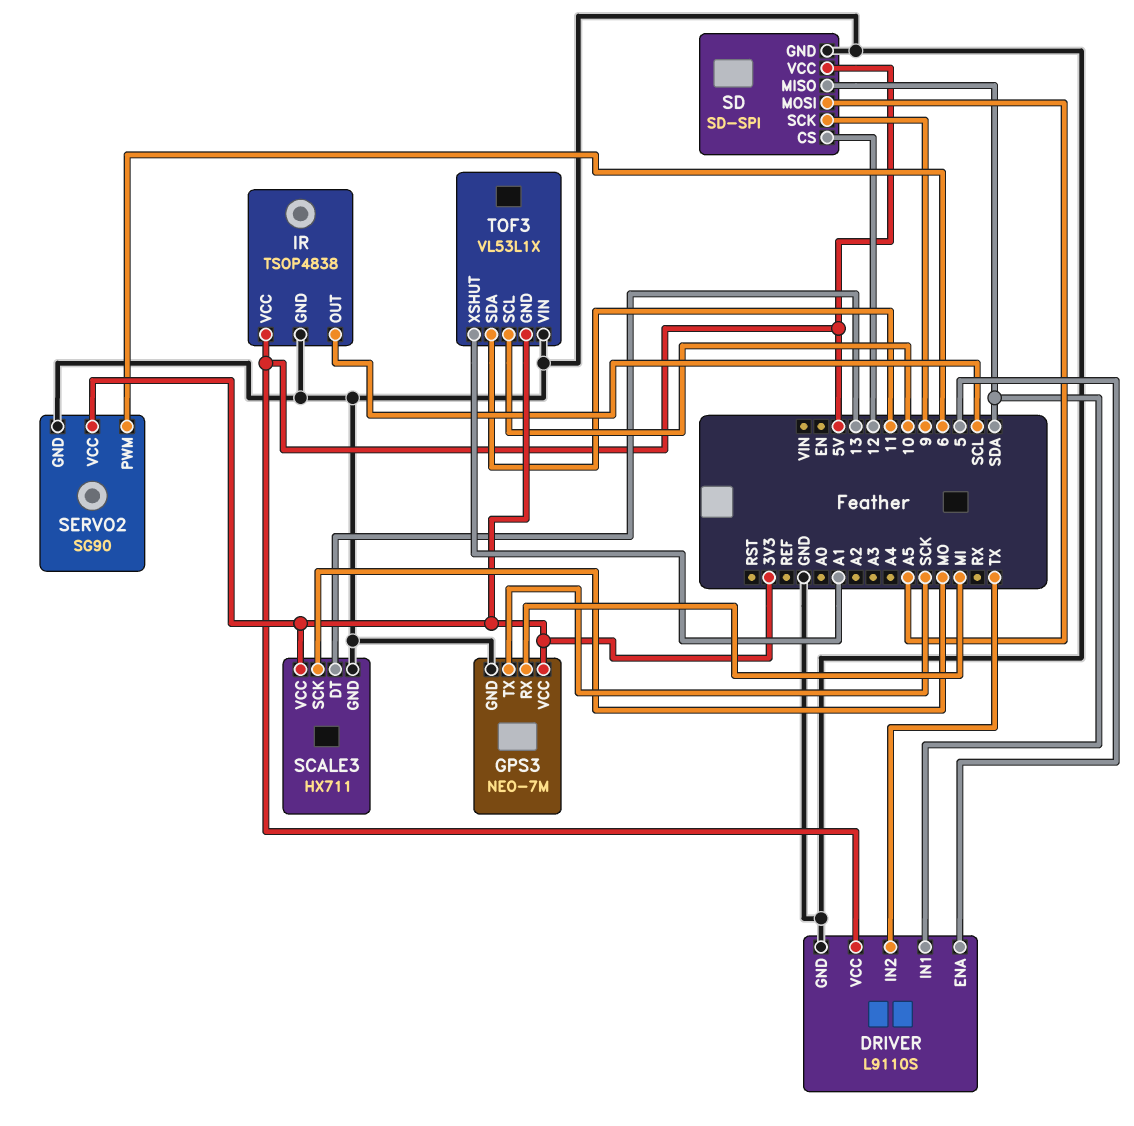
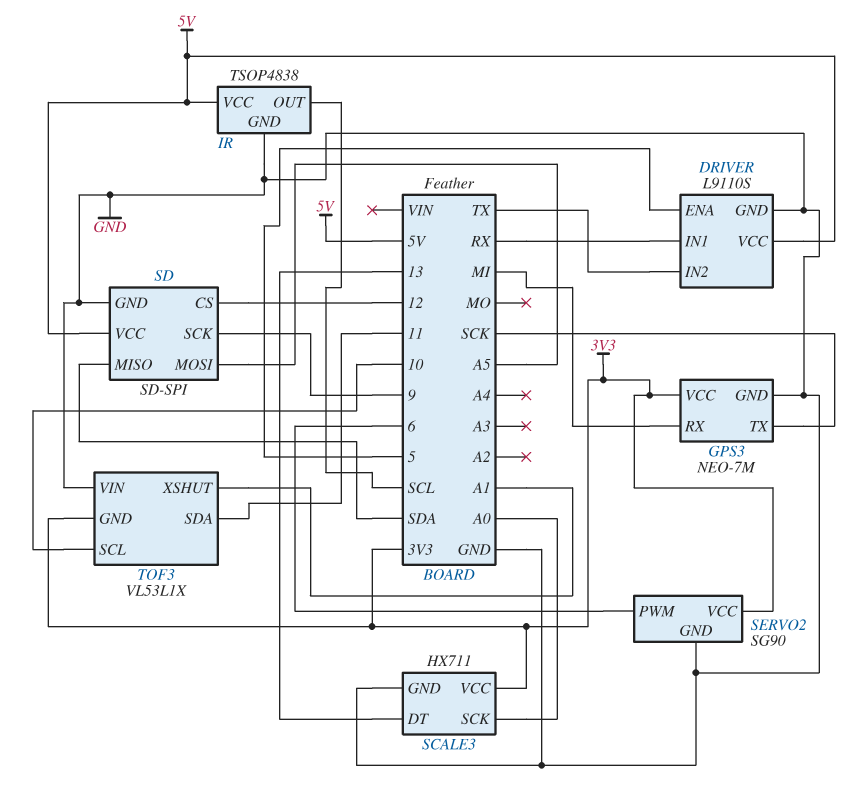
DRIVER pin IN1: SDA -> RX
SCALE3 pin SCK: MO -> A0

